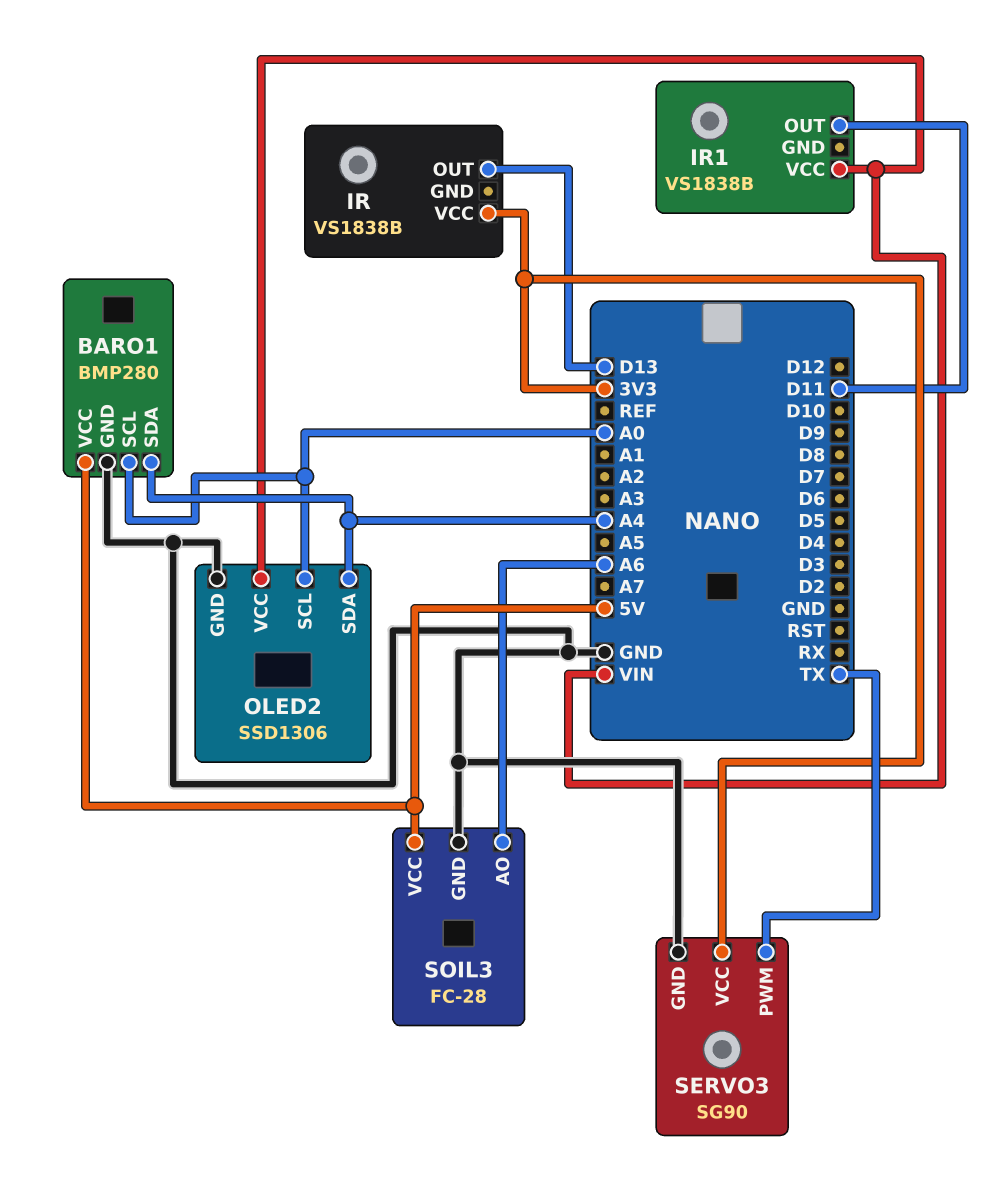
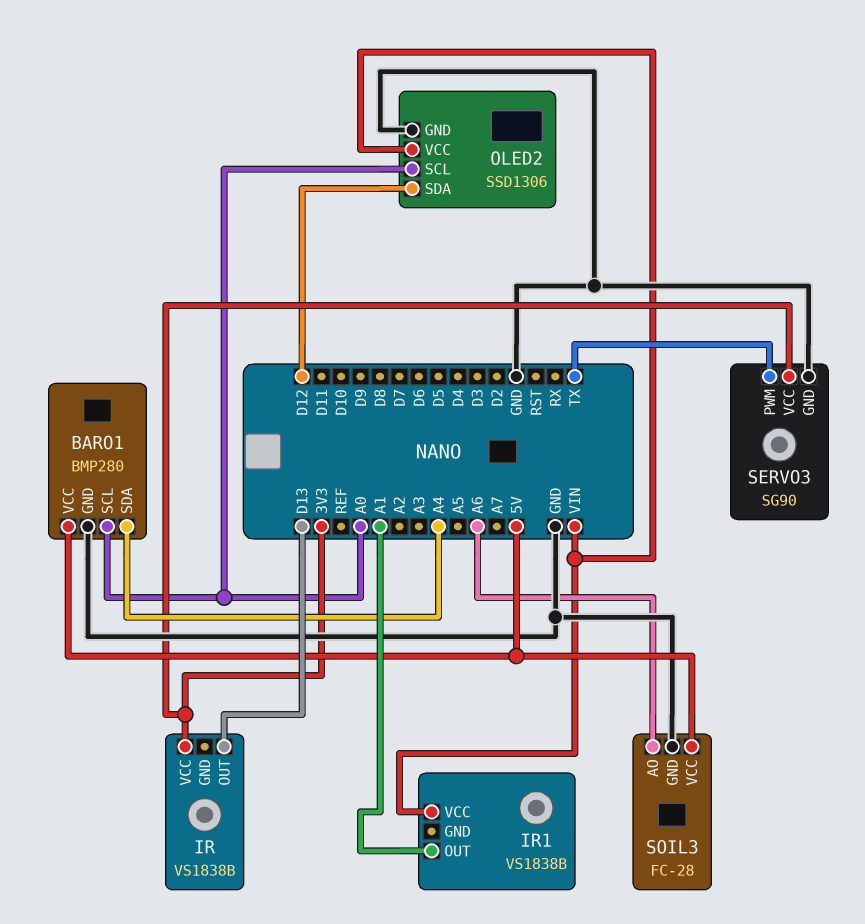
IR1 pin OUT: D11 -> A1
OLED2 pin SDA: A4 -> D12

